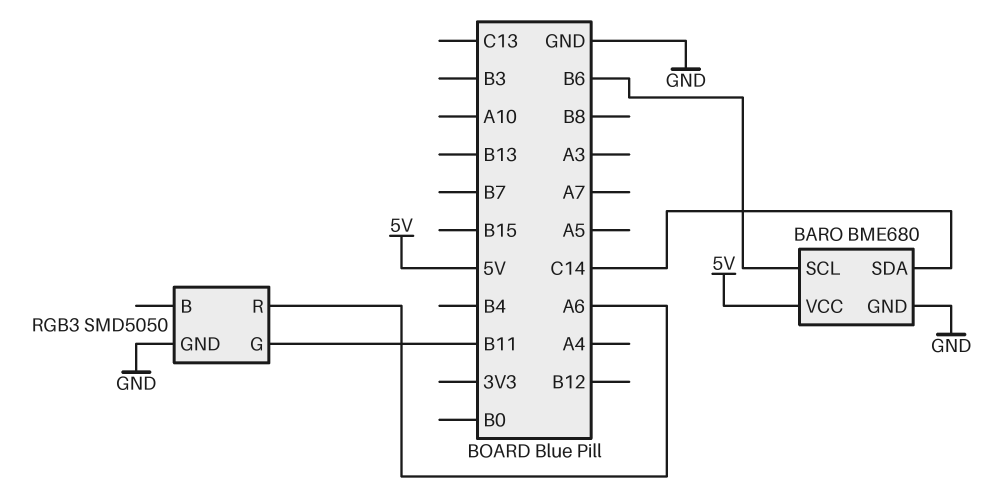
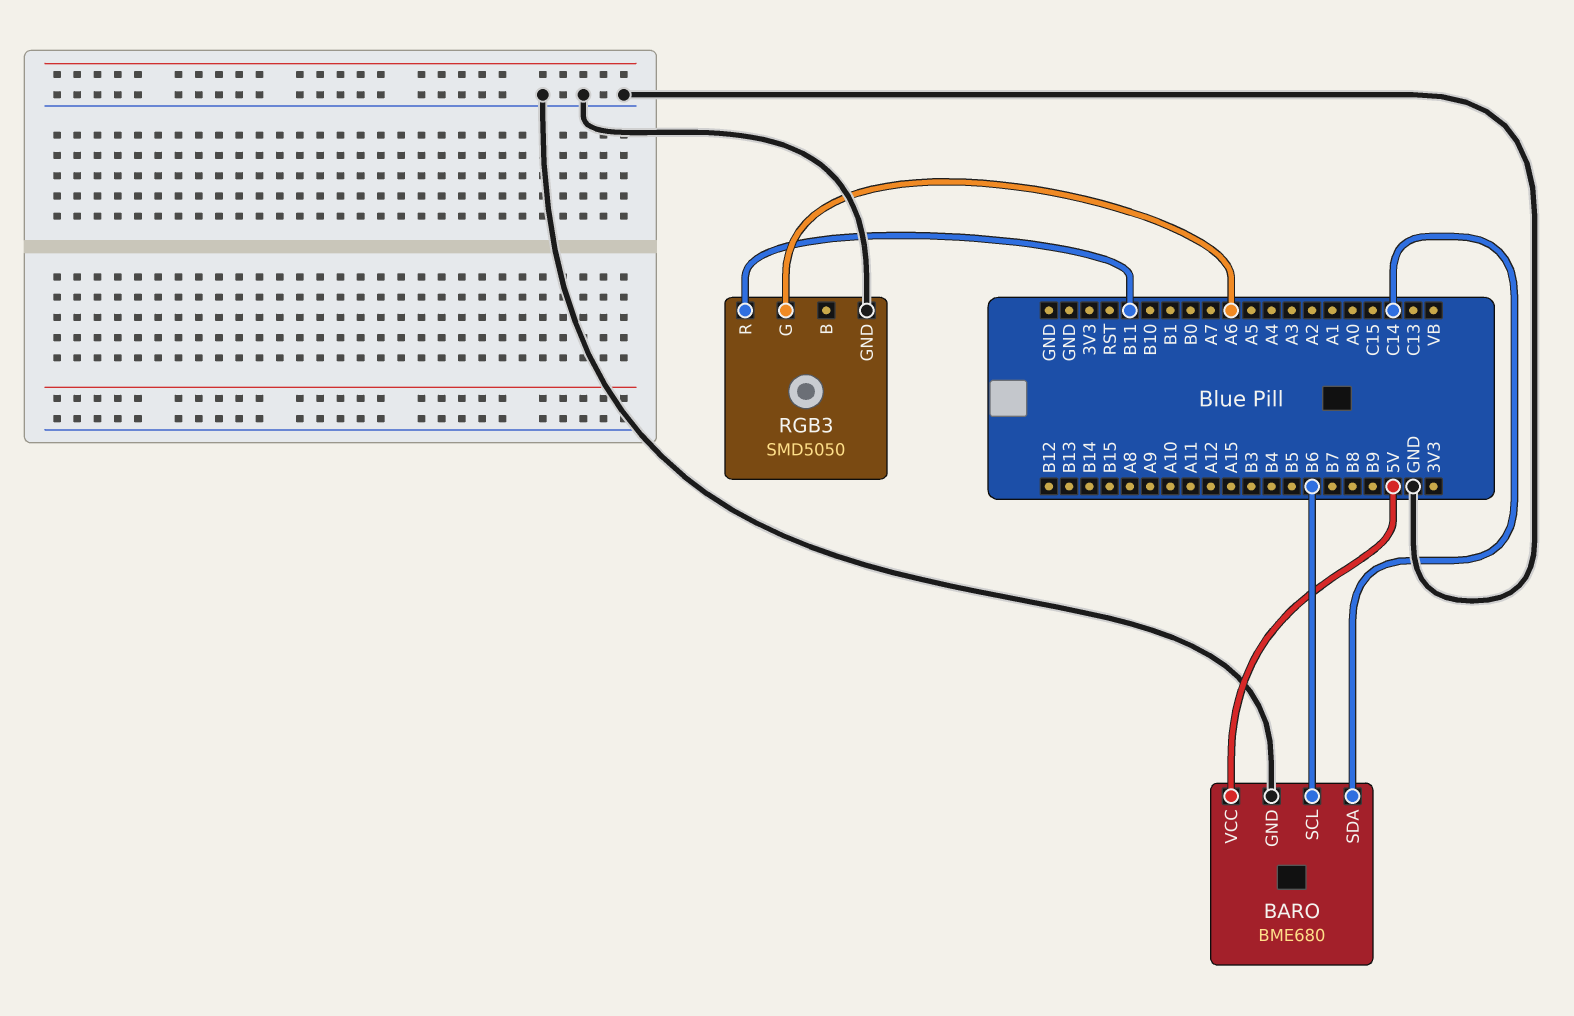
RGB3 pin G: B11 -> A6
RGB3 pin R: A6 -> B11

